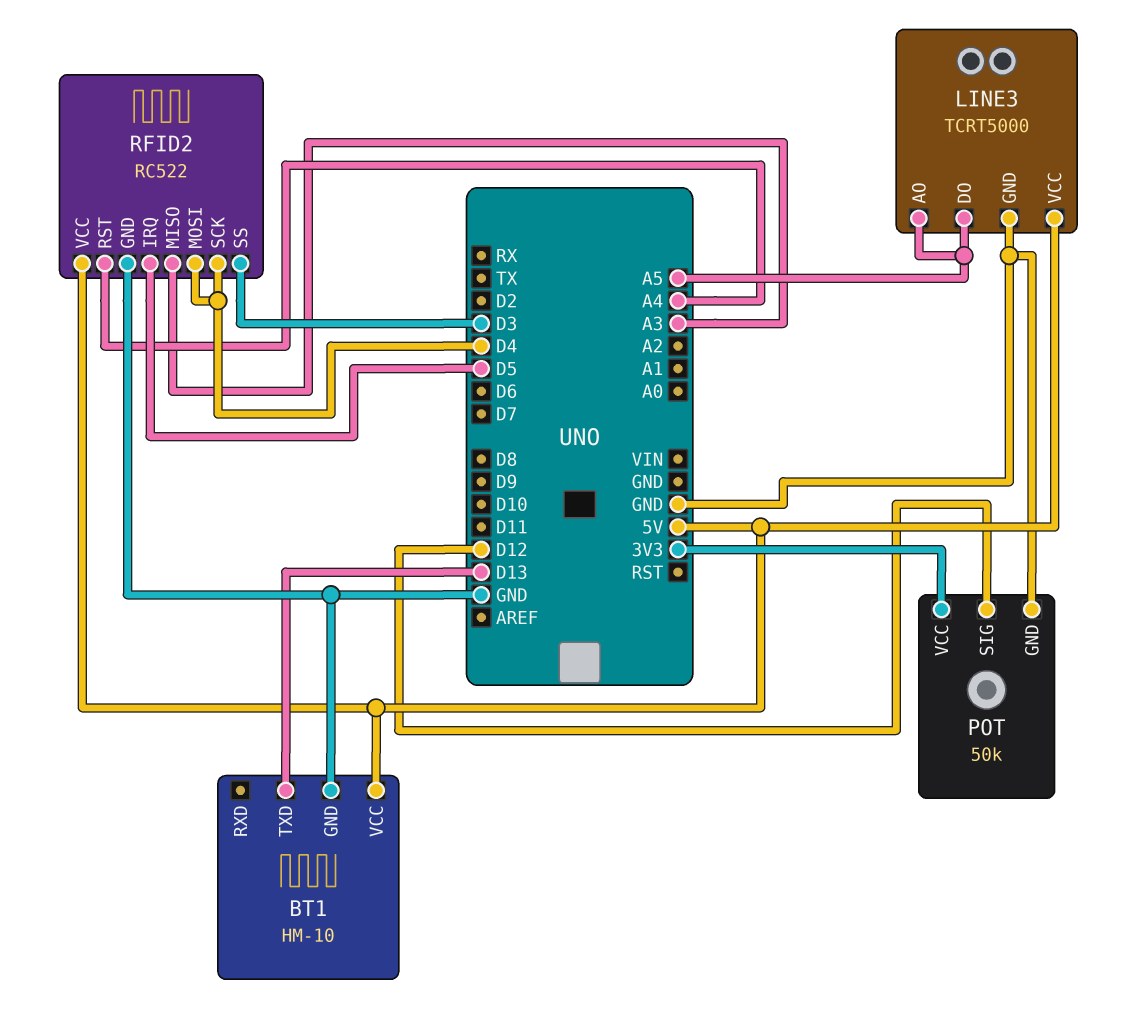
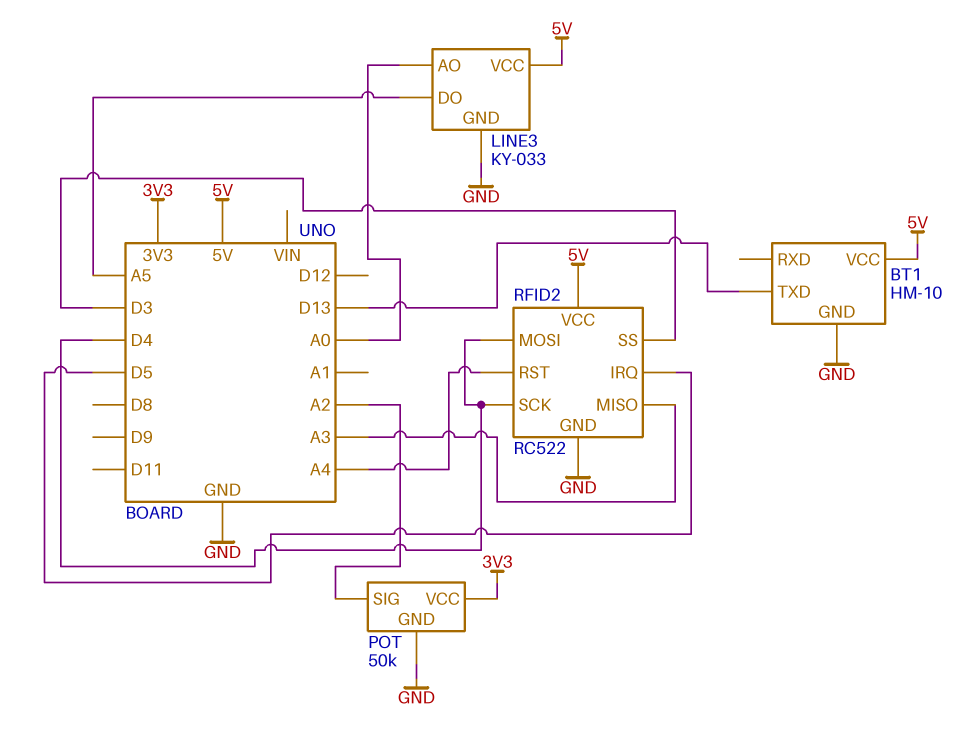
LINE3: TCRT5000 -> KY-033
LINE3 pin AO: A5 -> A0
POT pin SIG: D12 -> A2

